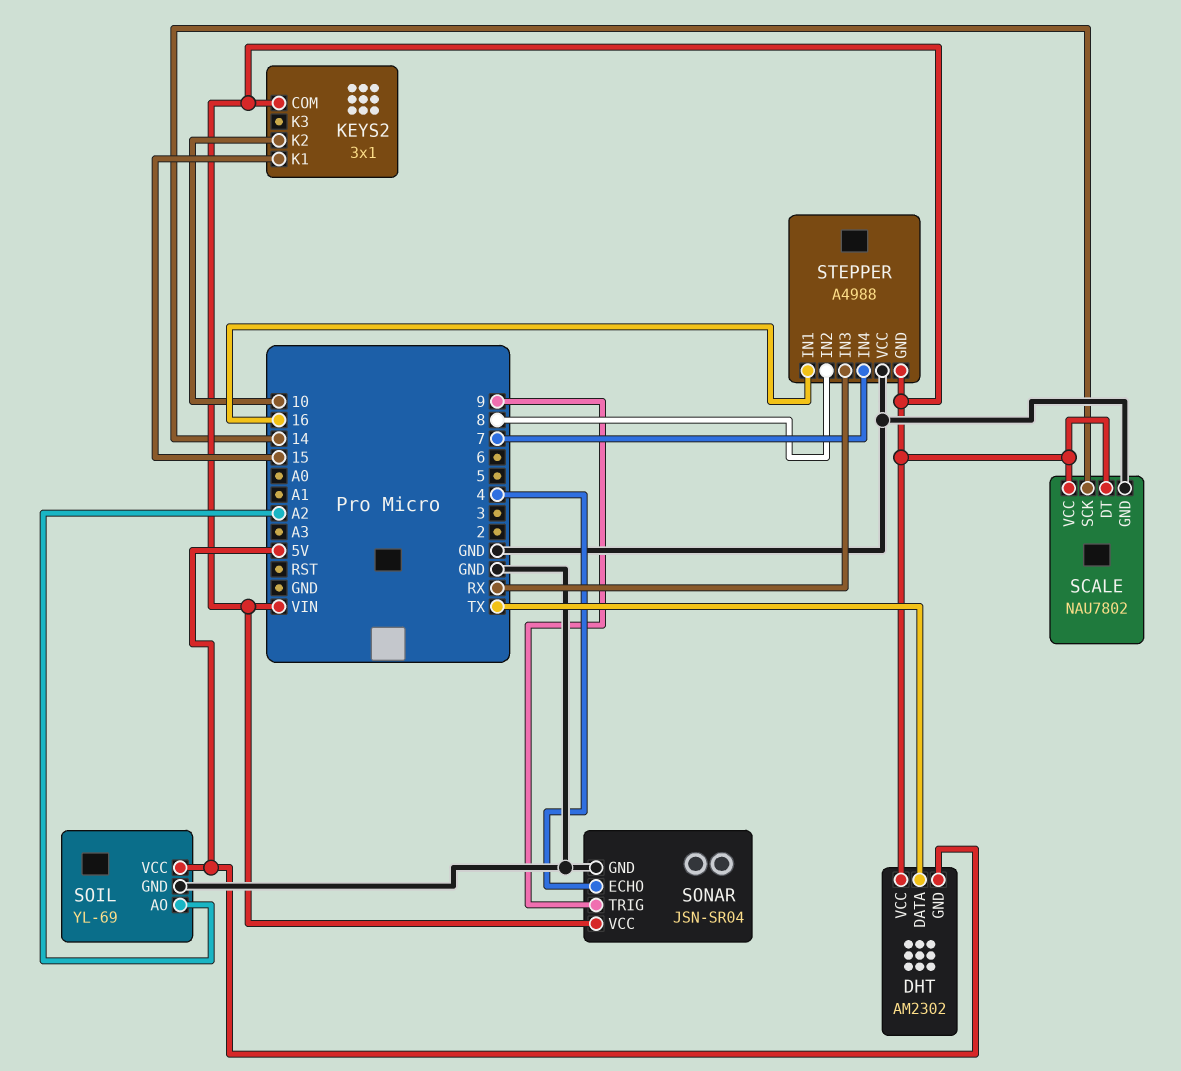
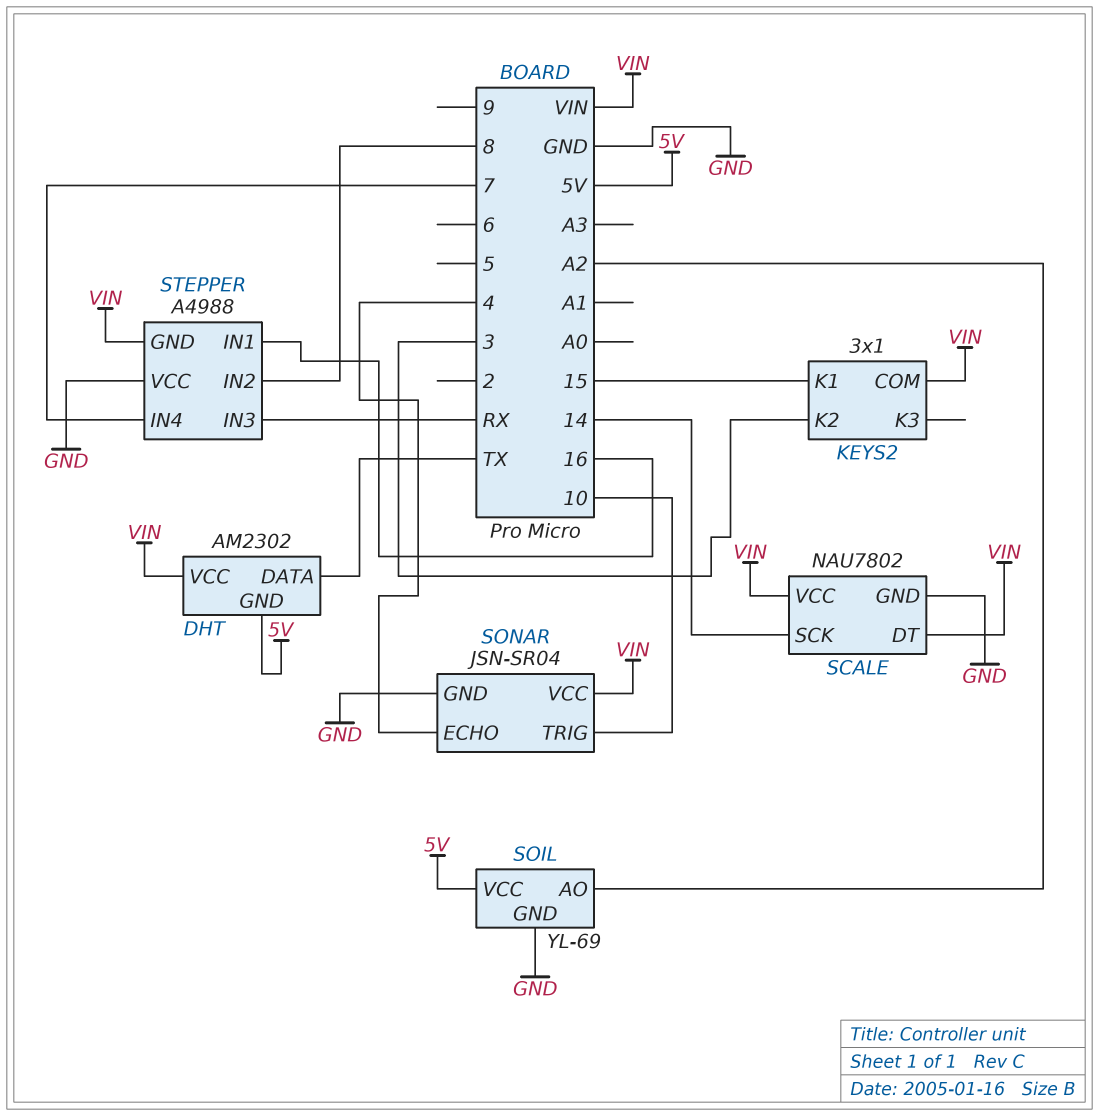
KEYS2 pin K2: 10 -> 3
SONAR pin TRIG: 9 -> 10

